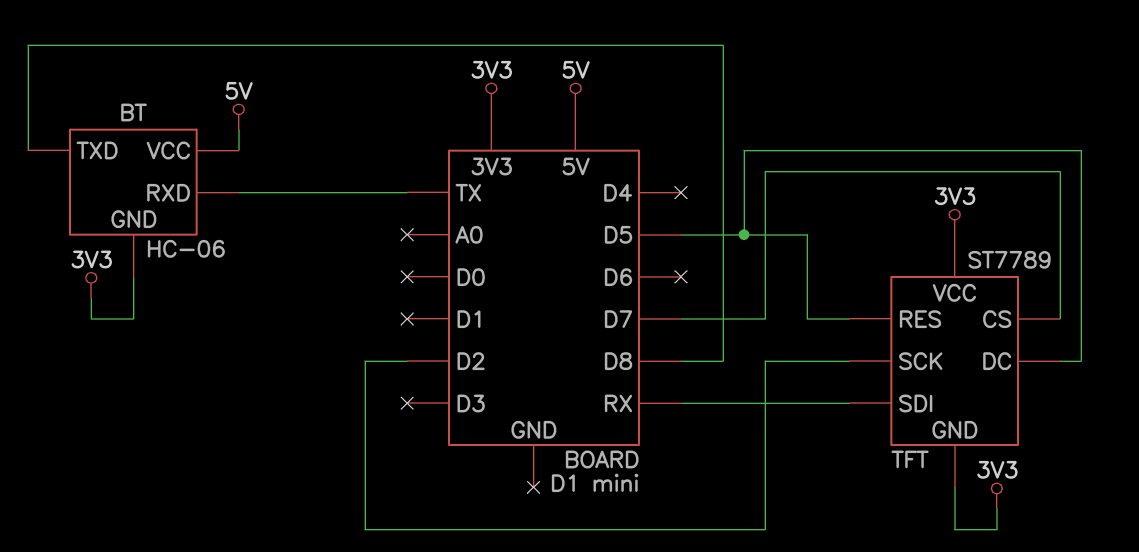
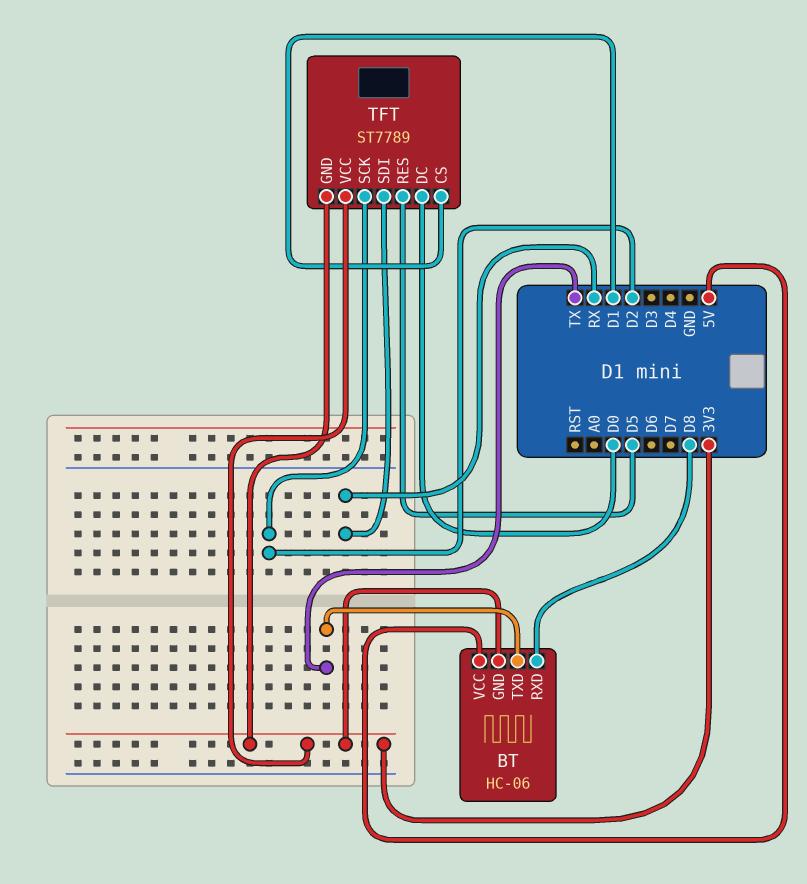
BT pin RXD: TX -> D8
BT pin TXD: D8 -> TX
TFT pin CS: D7 -> D1
TFT pin DC: D5 -> D0

